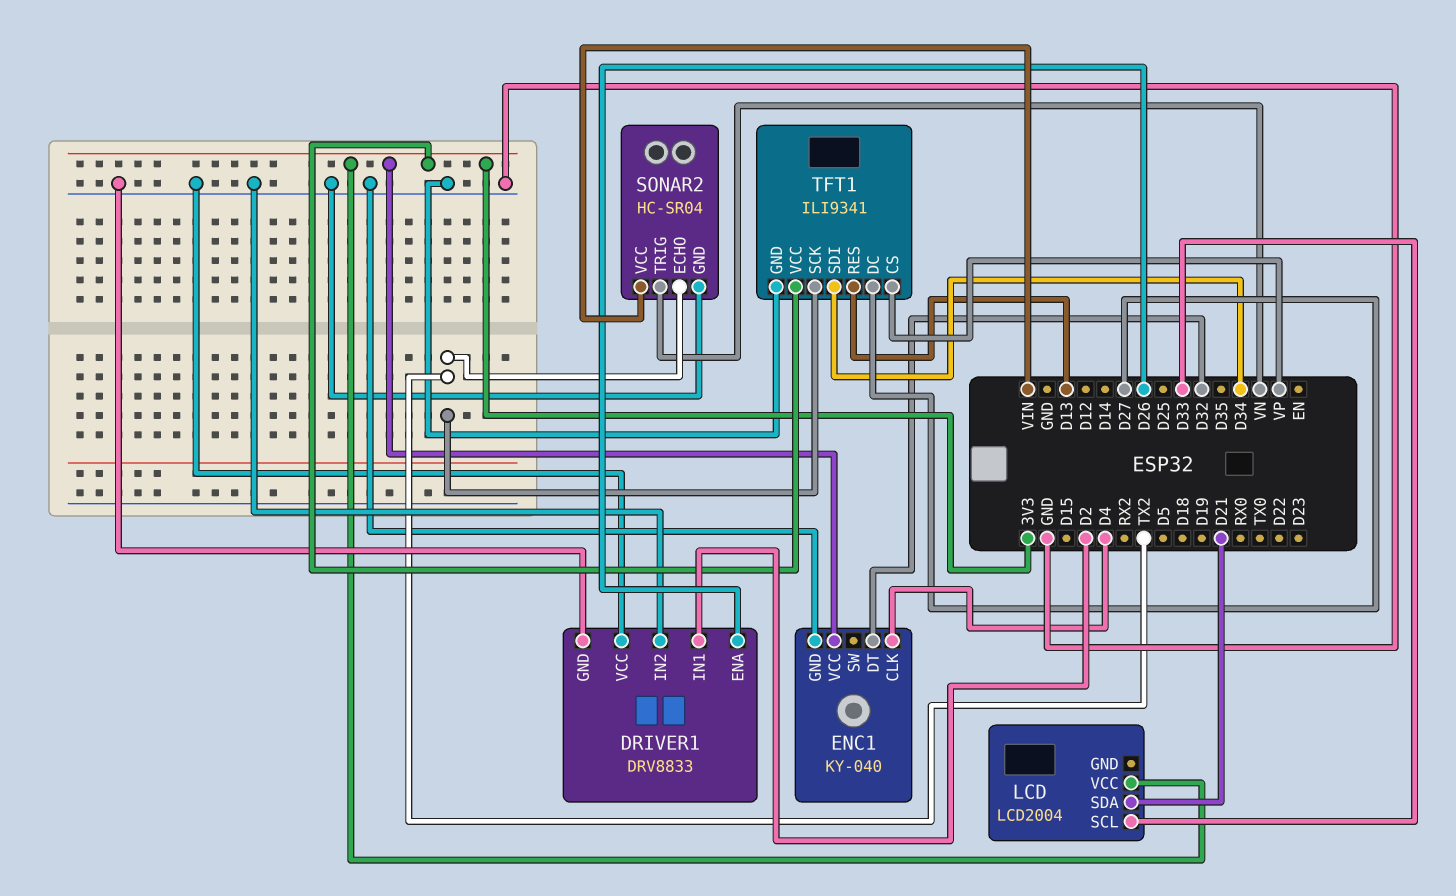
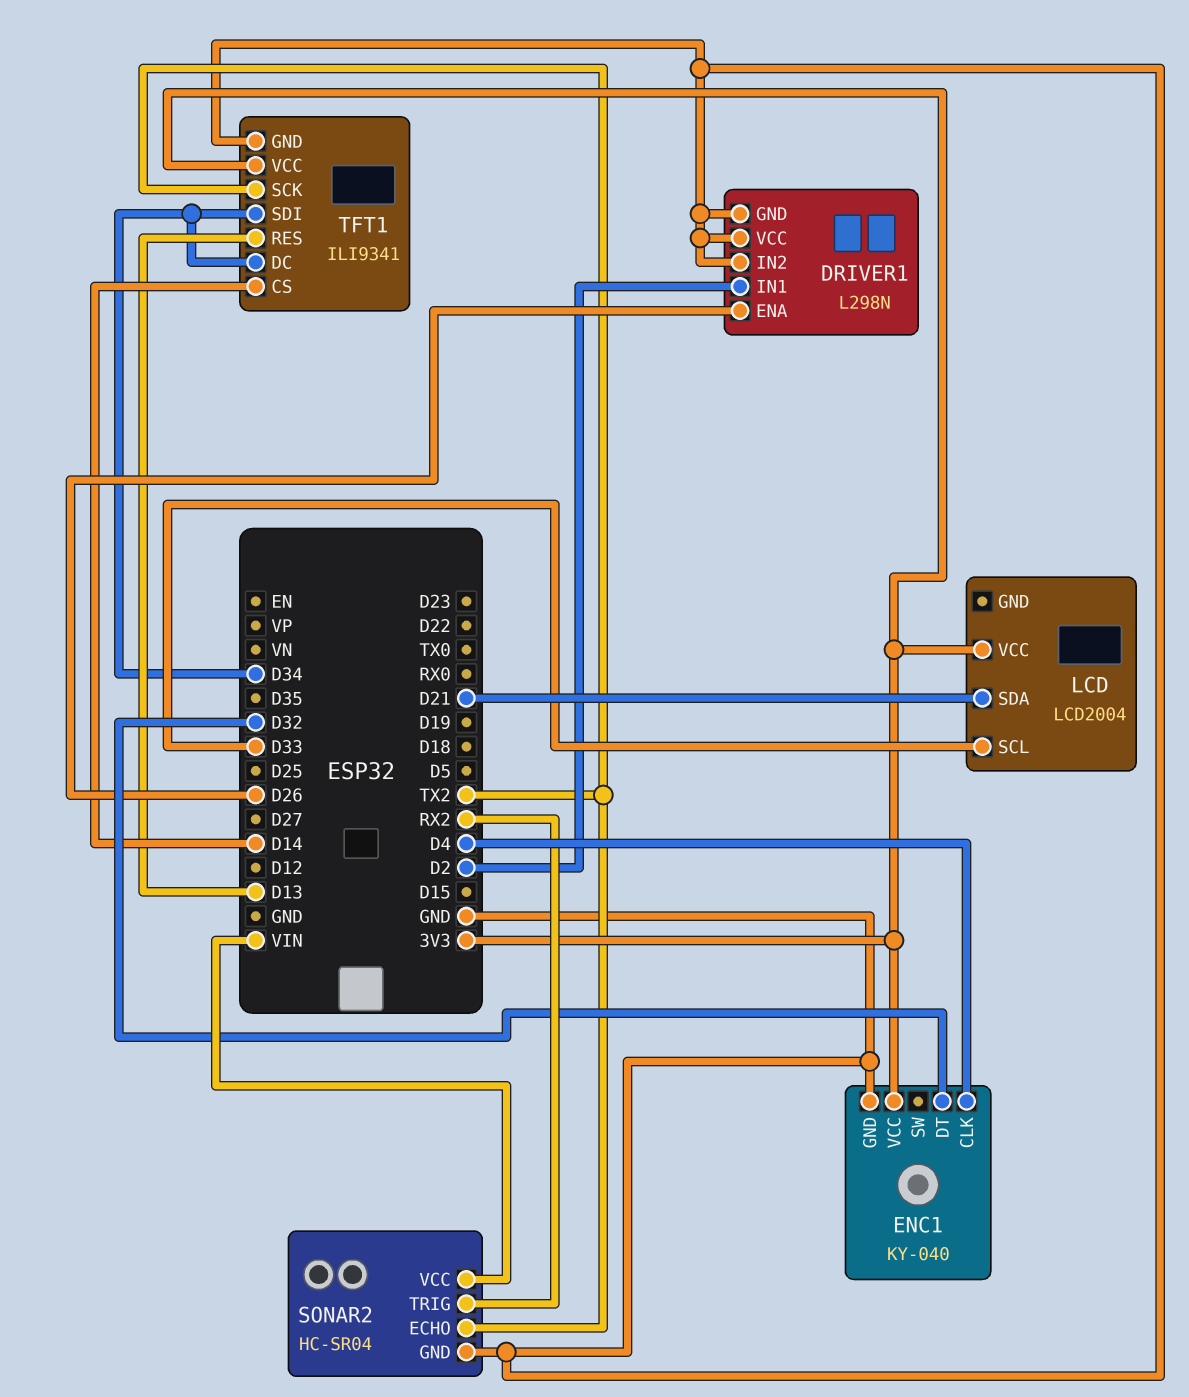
DRIVER1: DRV8833 -> L298N
SONAR2 pin TRIG: VN -> RX2
TFT1 pin CS: VP -> D14
TFT1 pin DC: D27 -> D34

